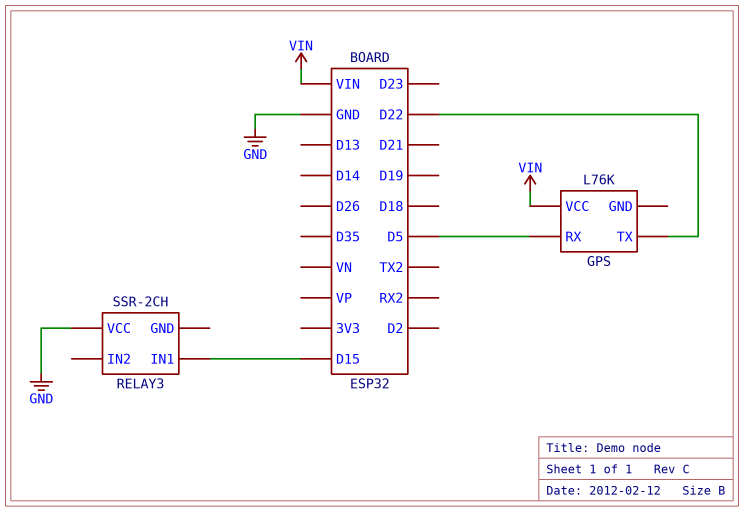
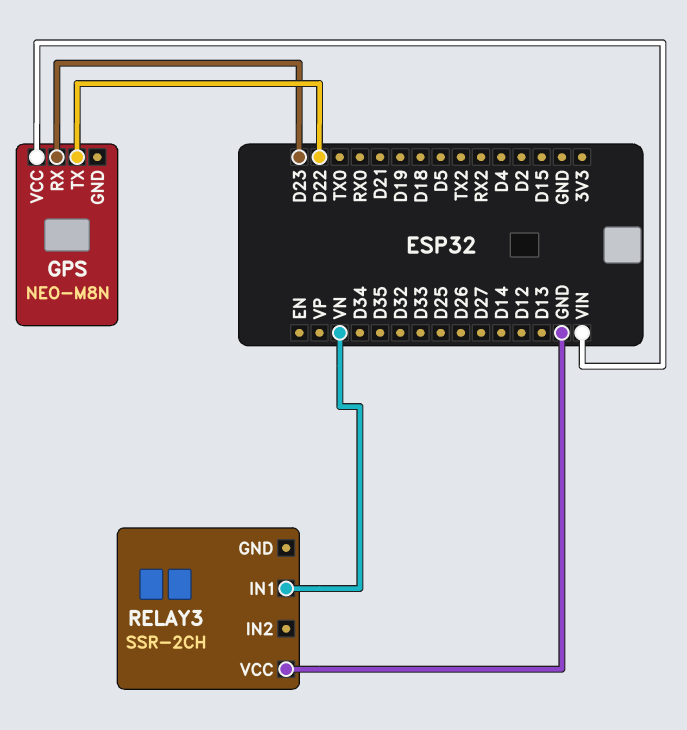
GPS: L76K -> NEO-M8N
GPS pin RX: D5 -> D23
RELAY3 pin IN1: D15 -> VN

